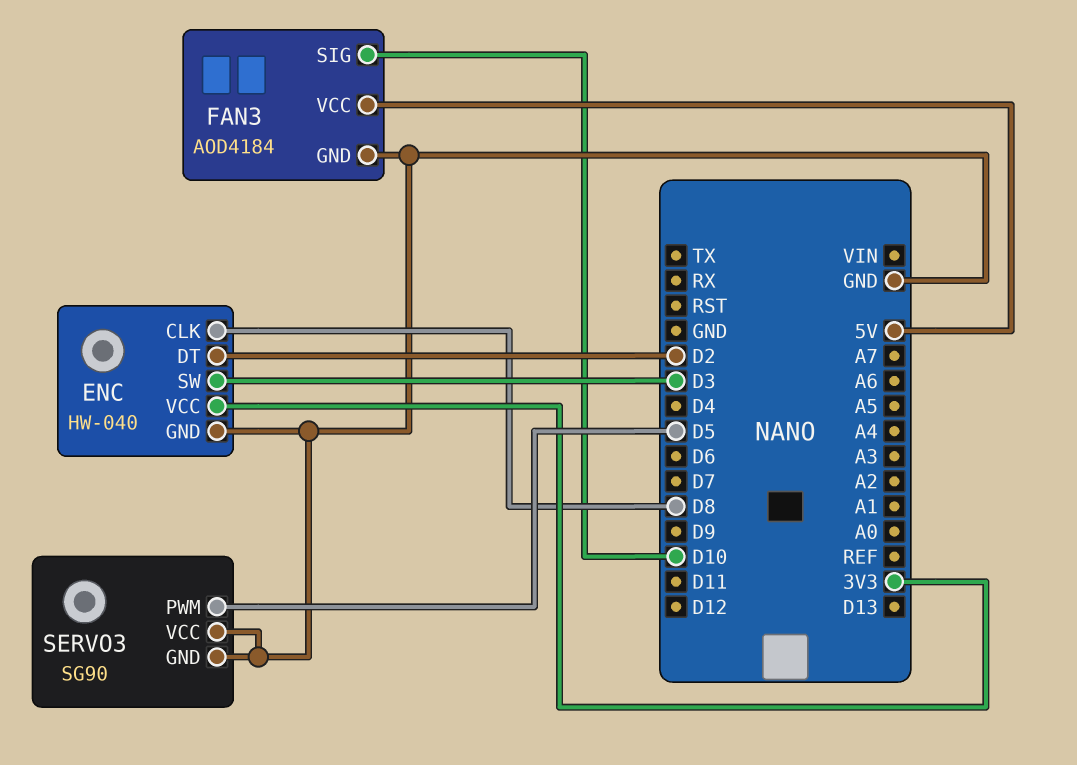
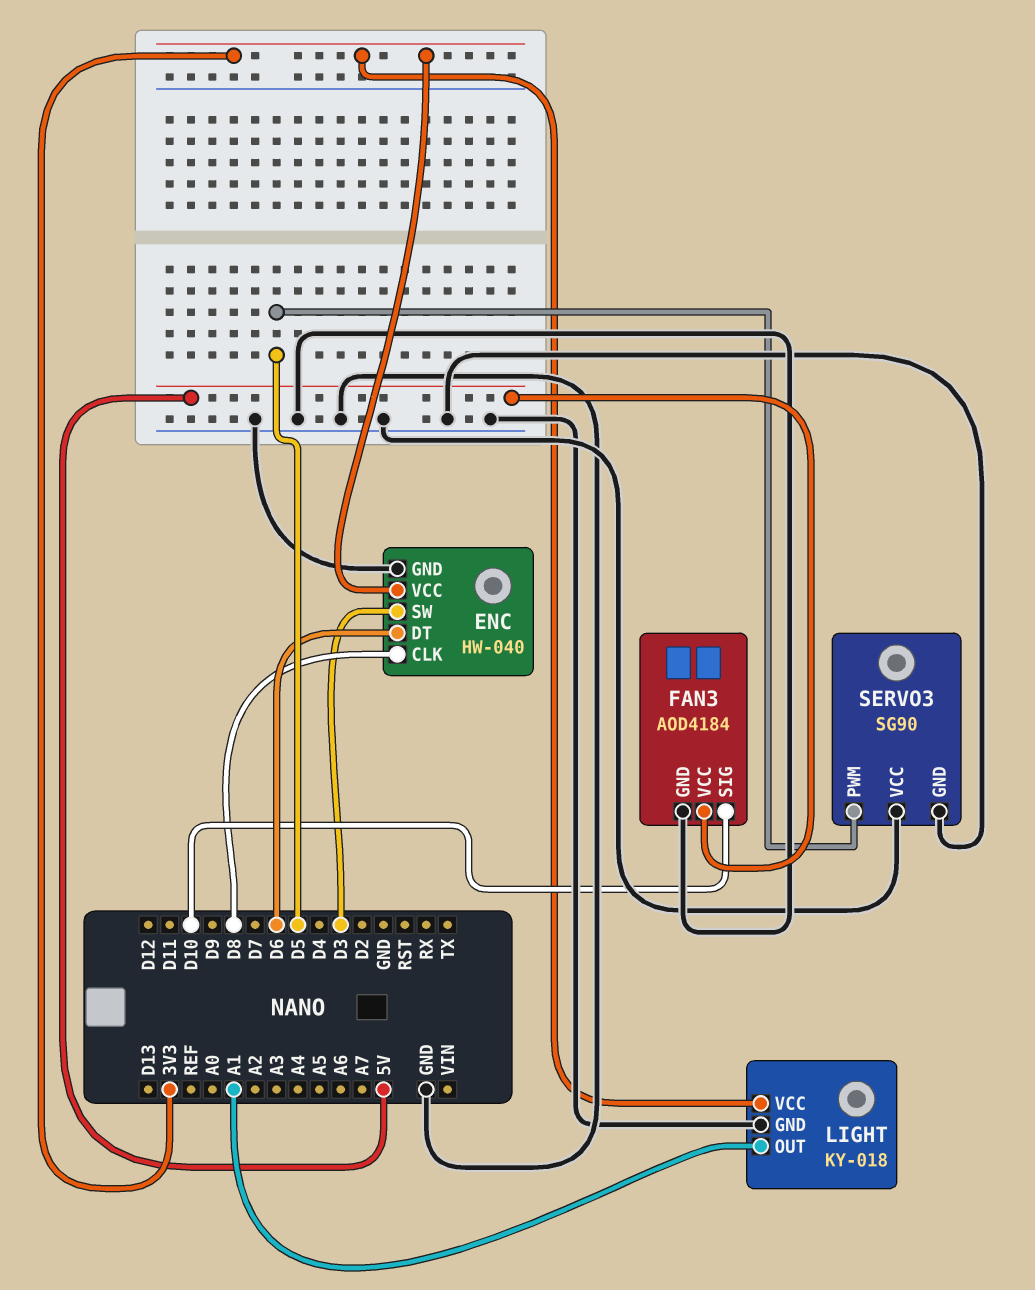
ENC pin DT: D2 -> D6
LIGHT: none -> KY-018
LIGHT pin GND: none -> GND
LIGHT pin OUT: none -> A1
LIGHT pin VCC: none -> 3V3

